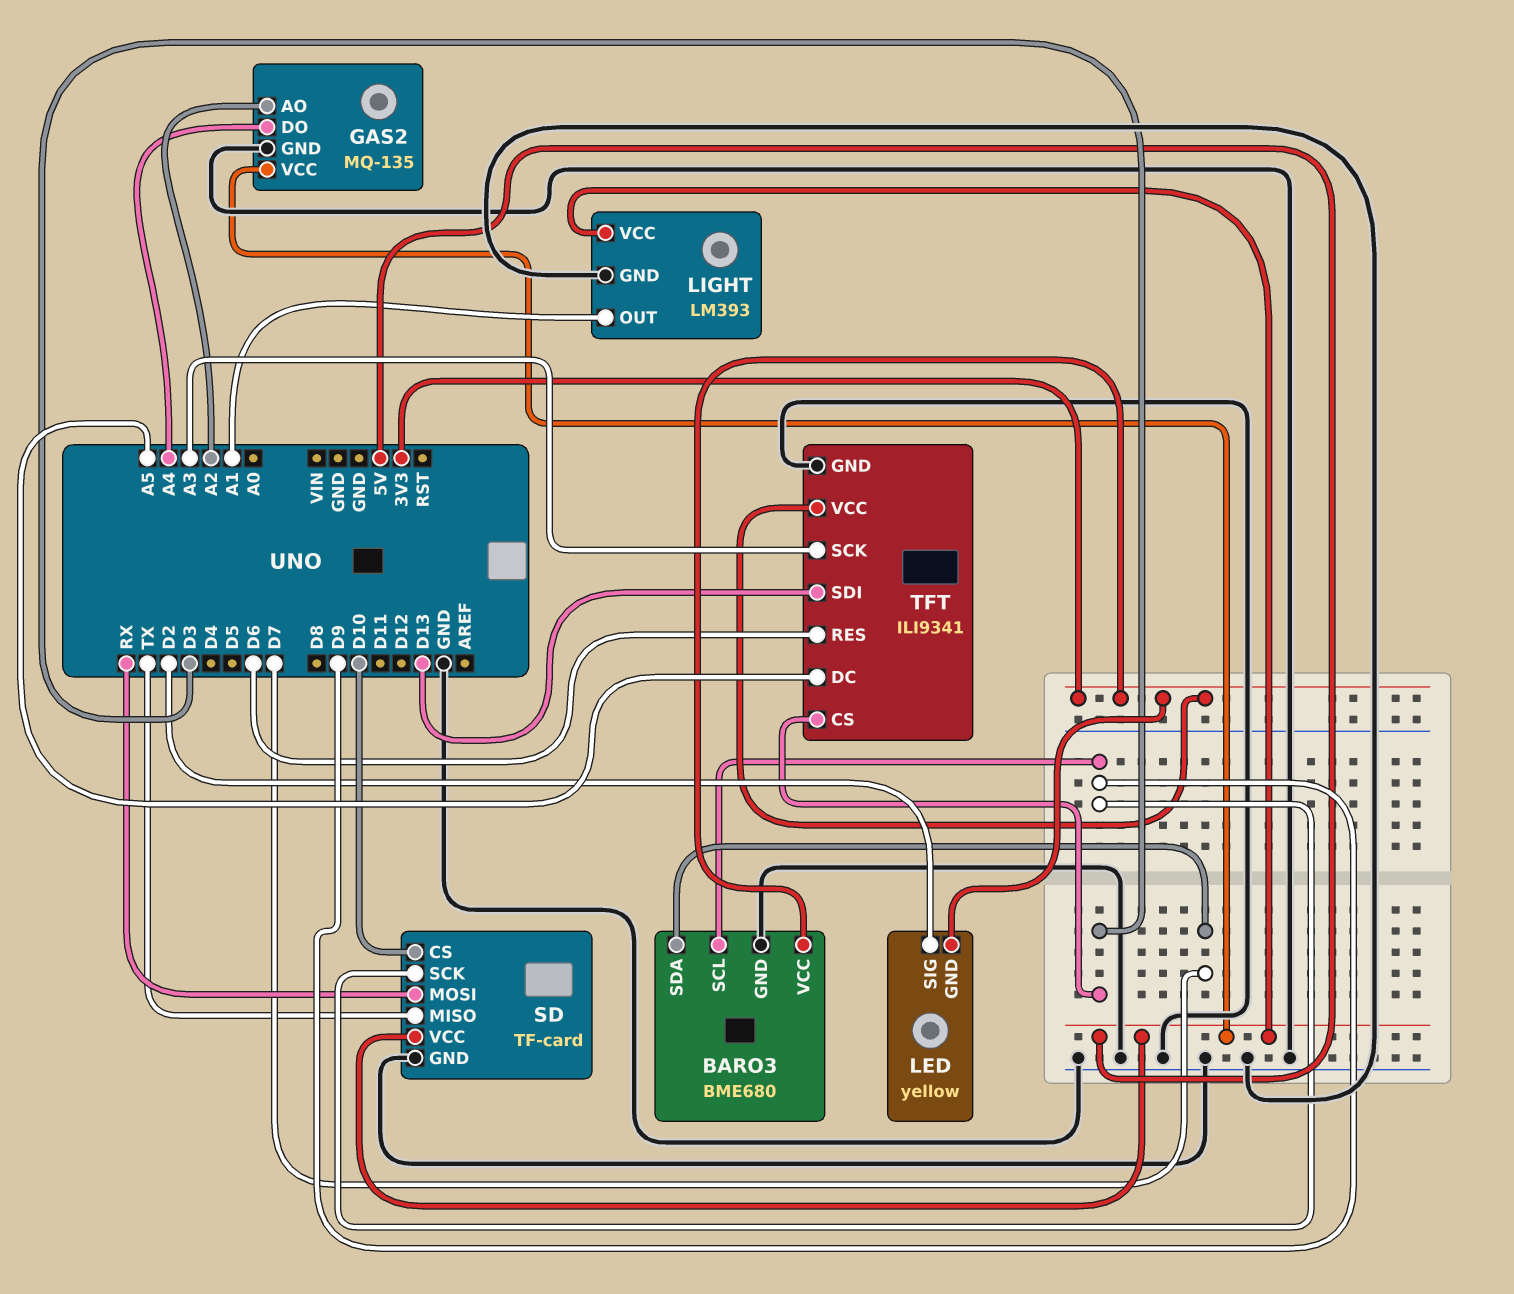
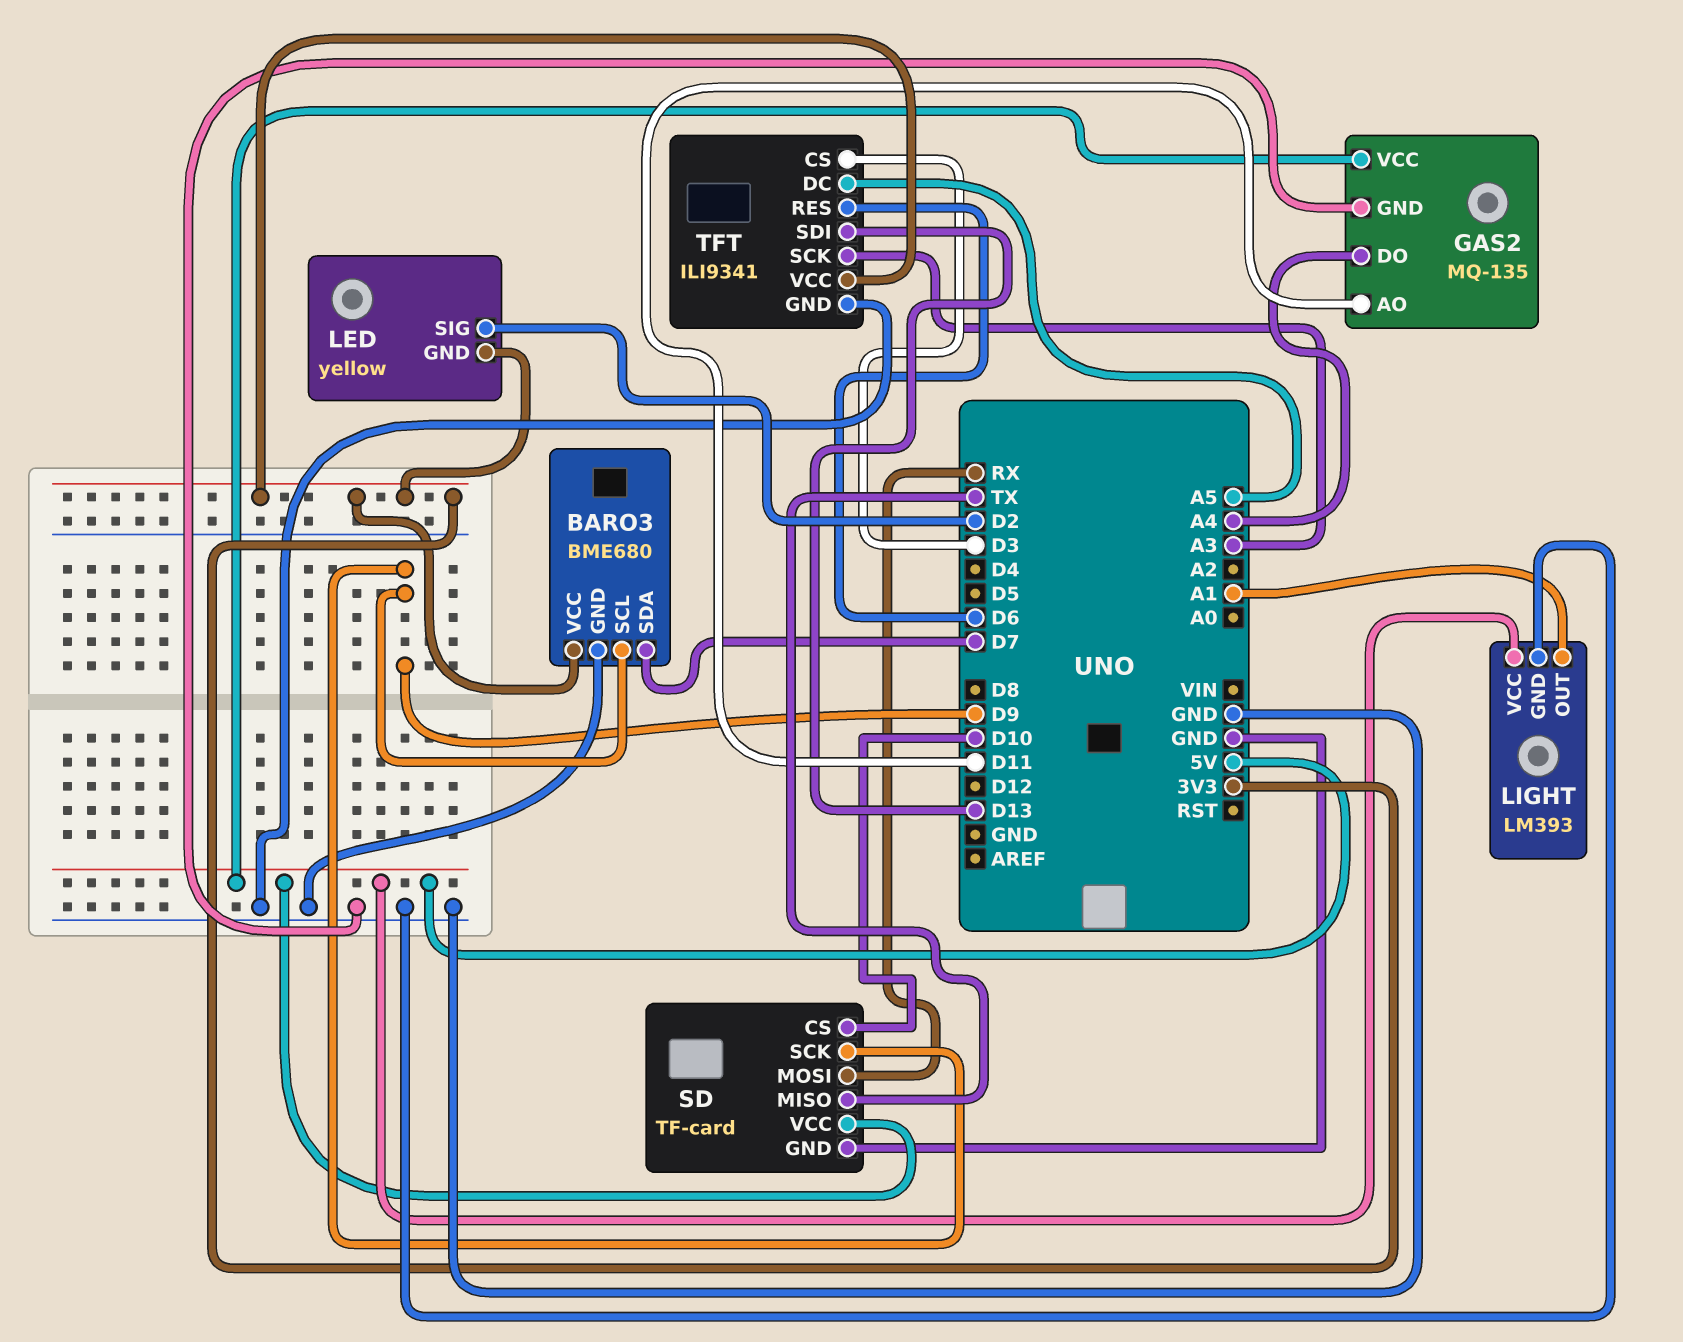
GAS2 pin AO: A2 -> D11

